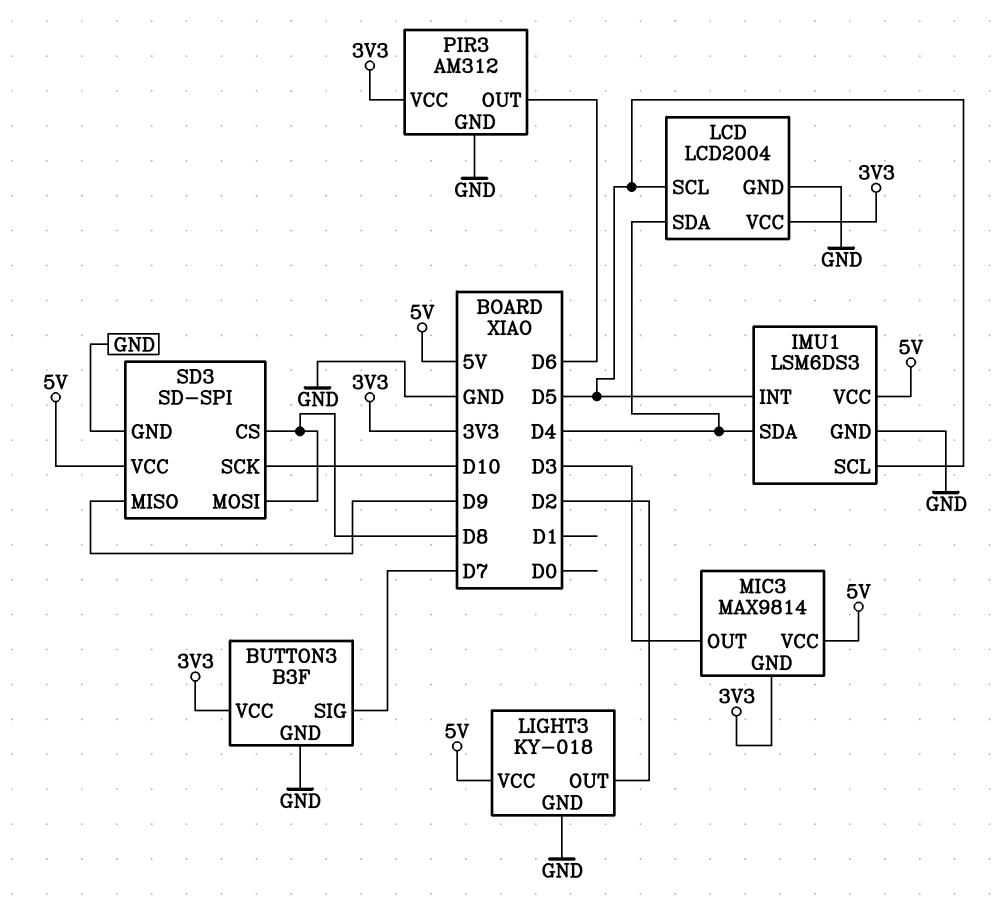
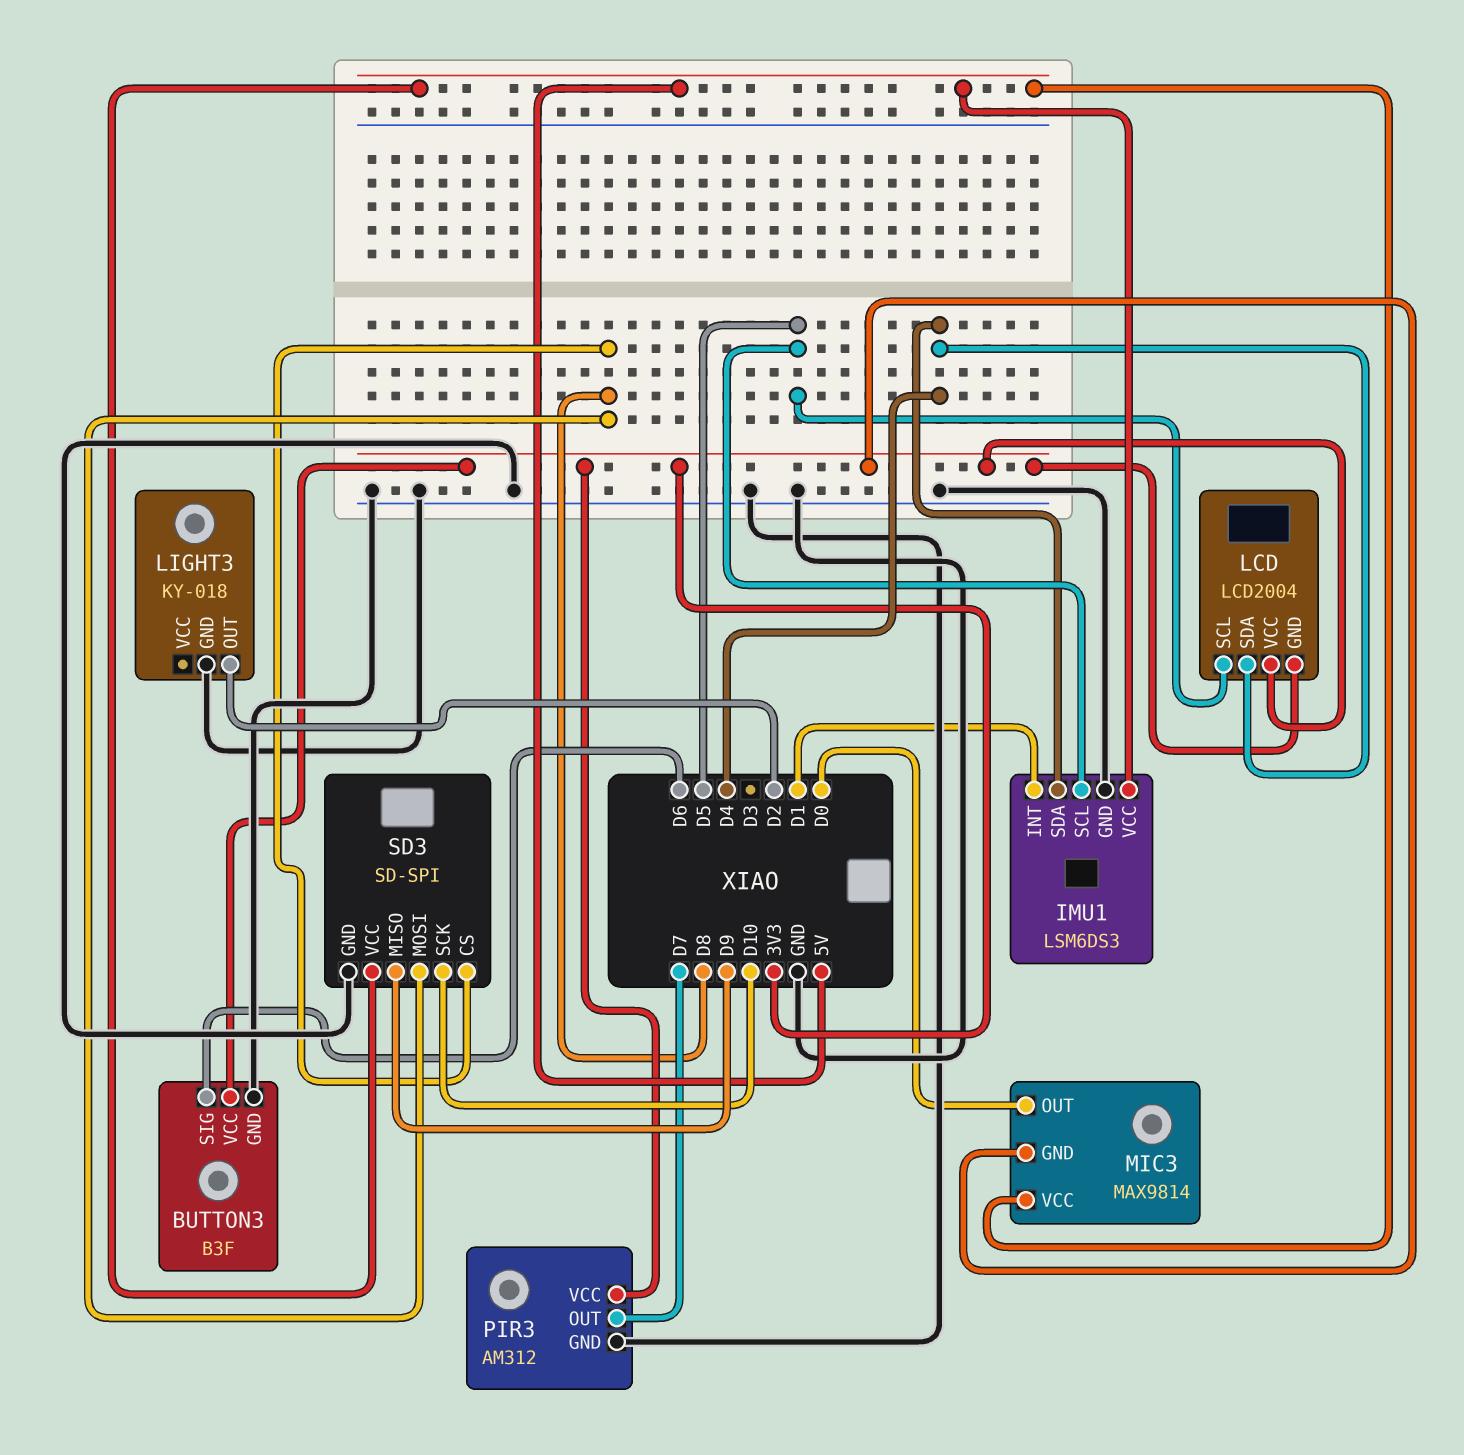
BUTTON3 pin SIG: D7 -> D6
IMU1 pin INT: D5 -> D1
LCD pin GND: GND -> 3V3
LIGHT3 pin VCC: 5V -> none
MIC3 pin OUT: D3 -> D0
PIR3 pin OUT: D6 -> D7

